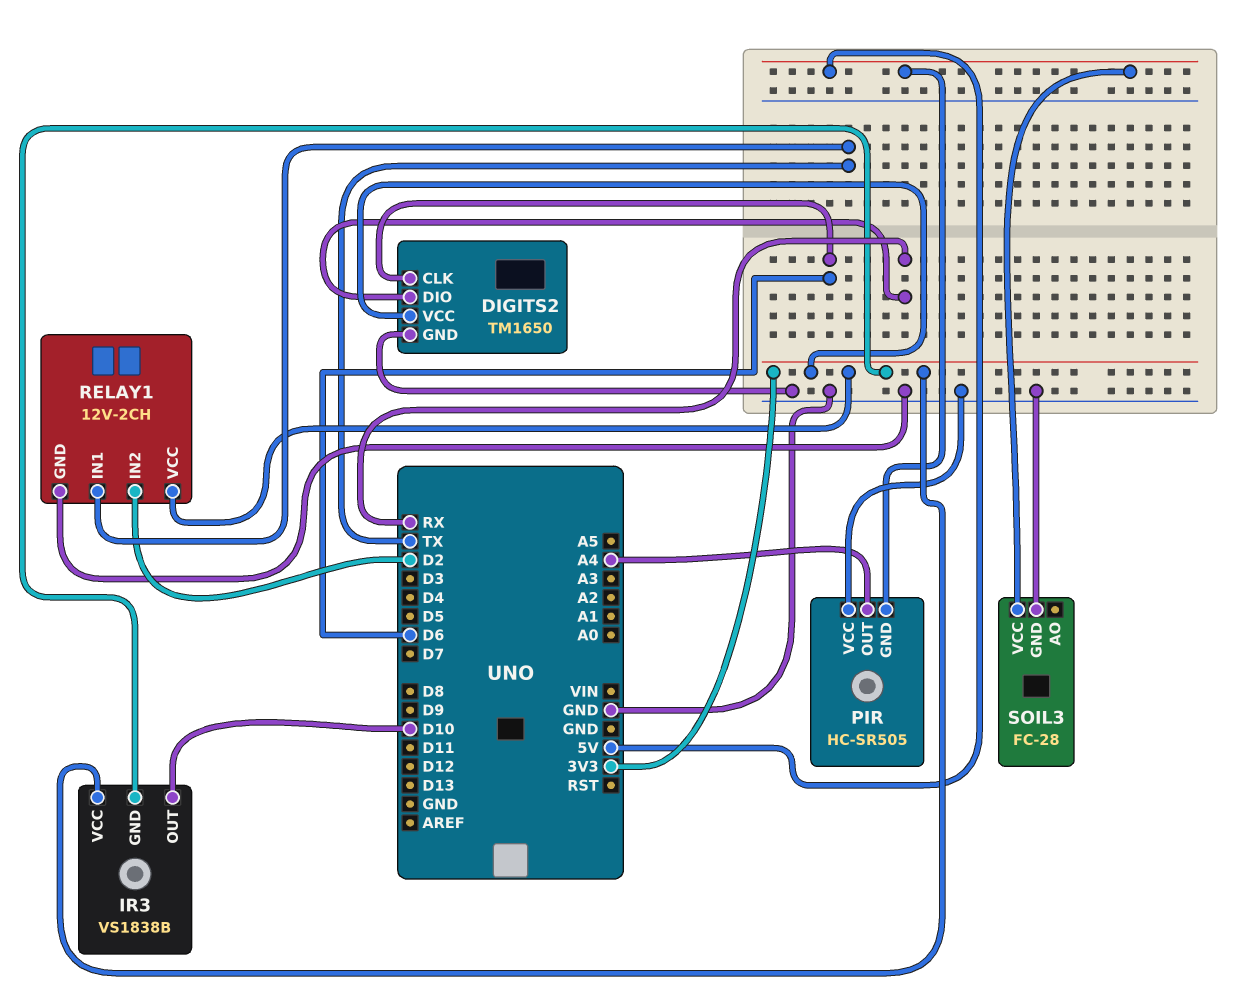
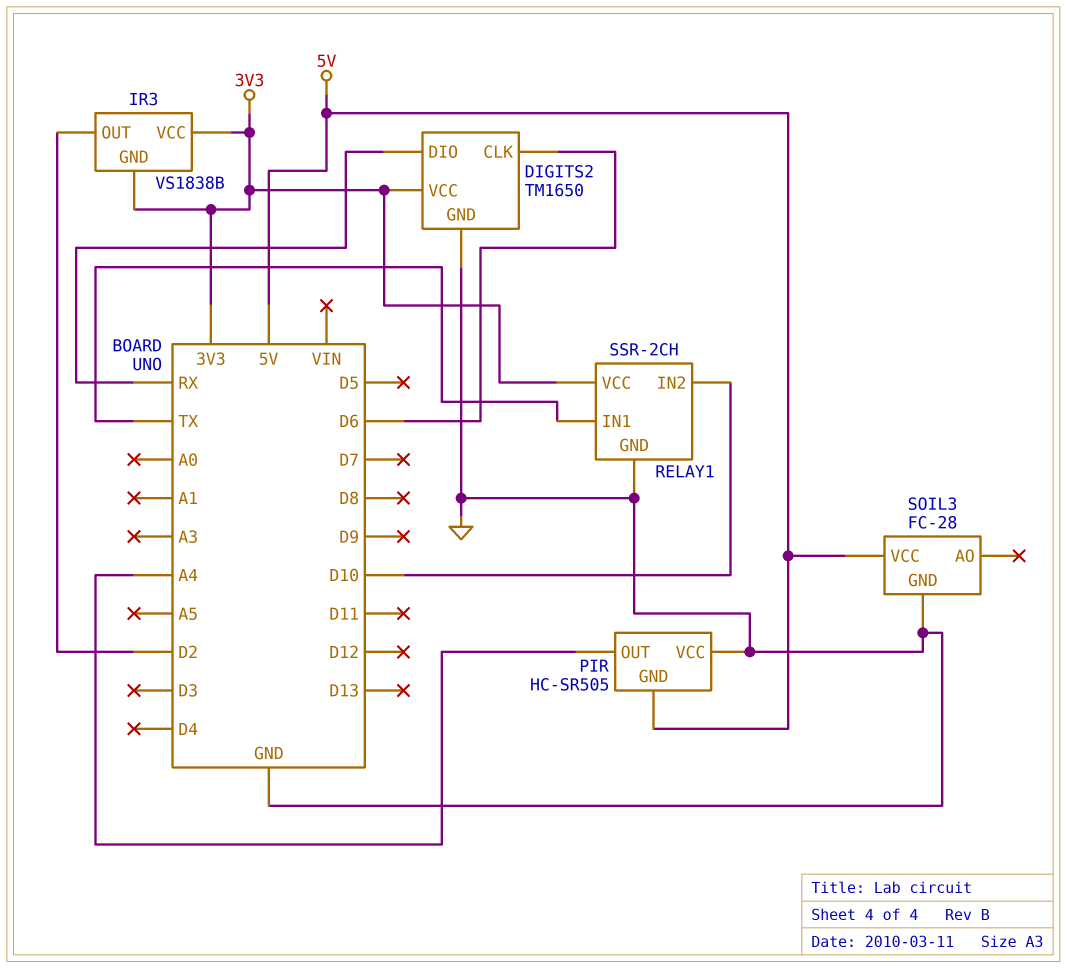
IR3 pin OUT: D10 -> D2
RELAY1: 12V-2CH -> SSR-2CH
RELAY1 pin IN2: D2 -> D10

